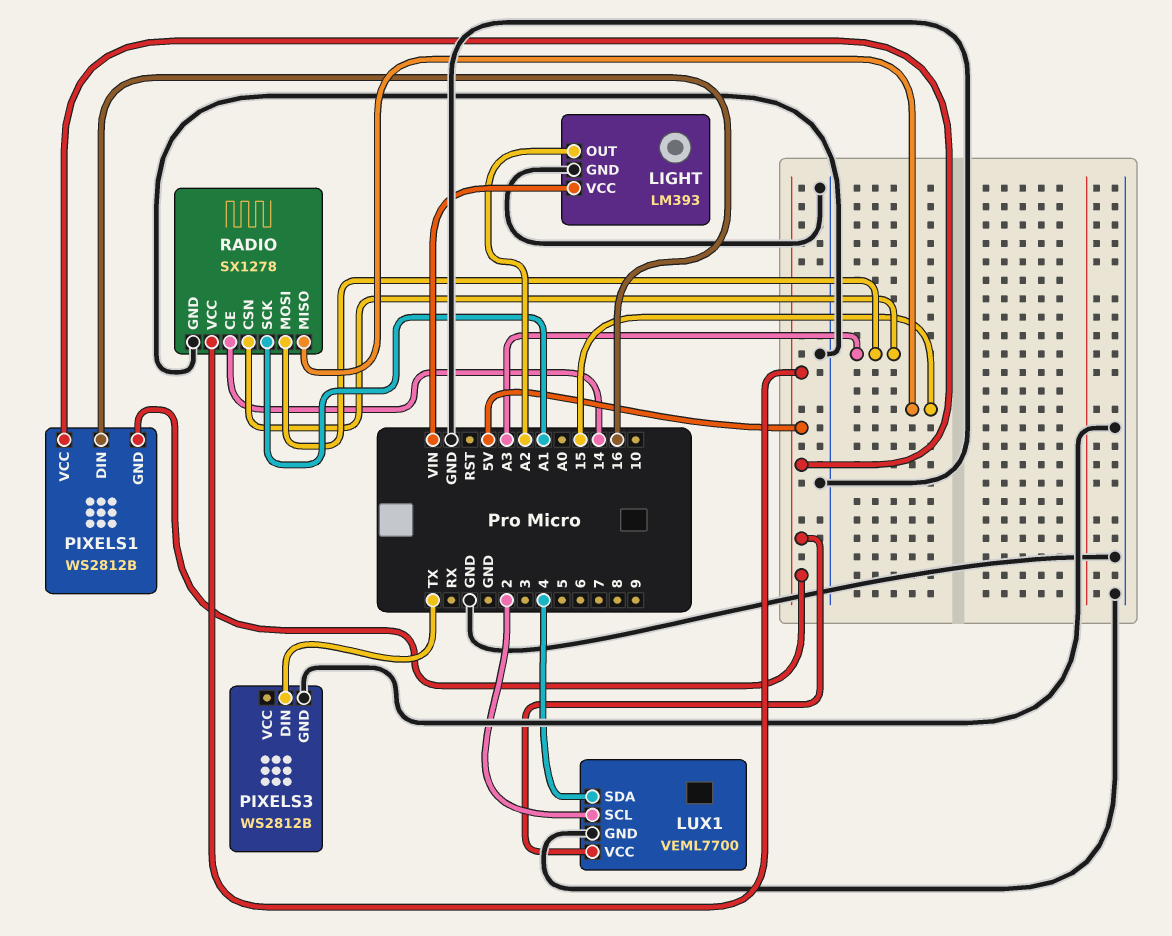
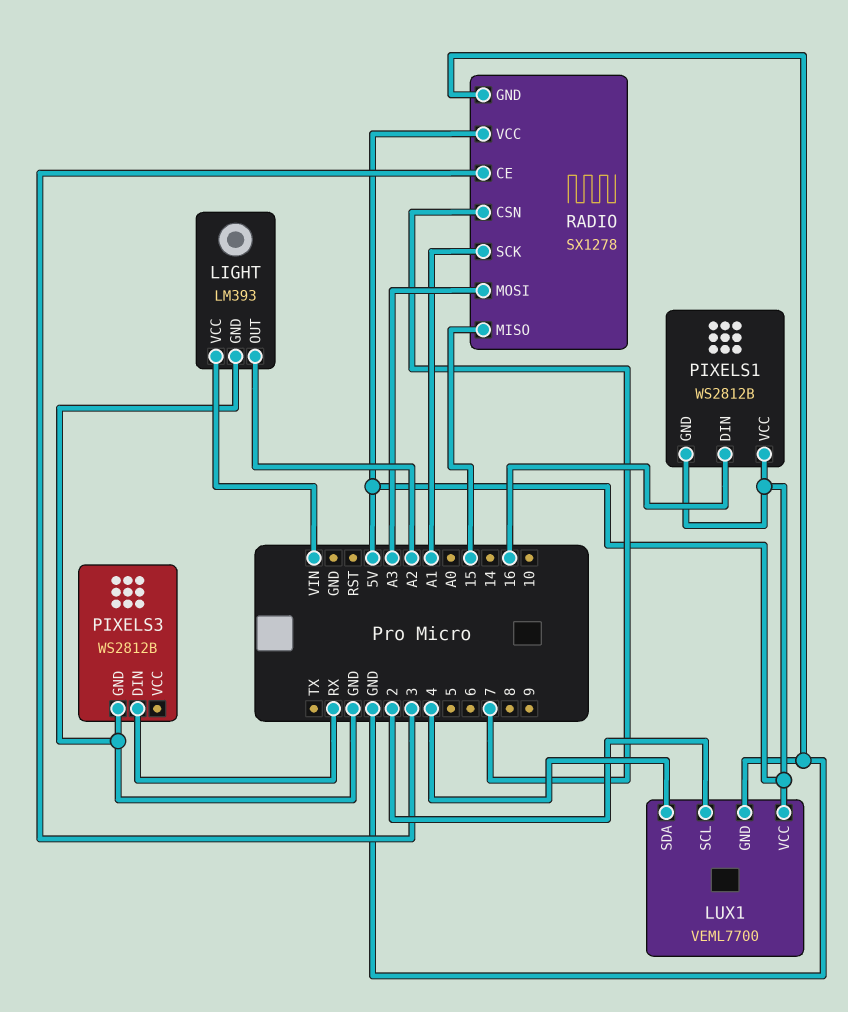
PIXELS3 pin DIN: TX -> RX
RADIO pin CE: 14 -> 3
RADIO pin CSN: A3 -> 7

